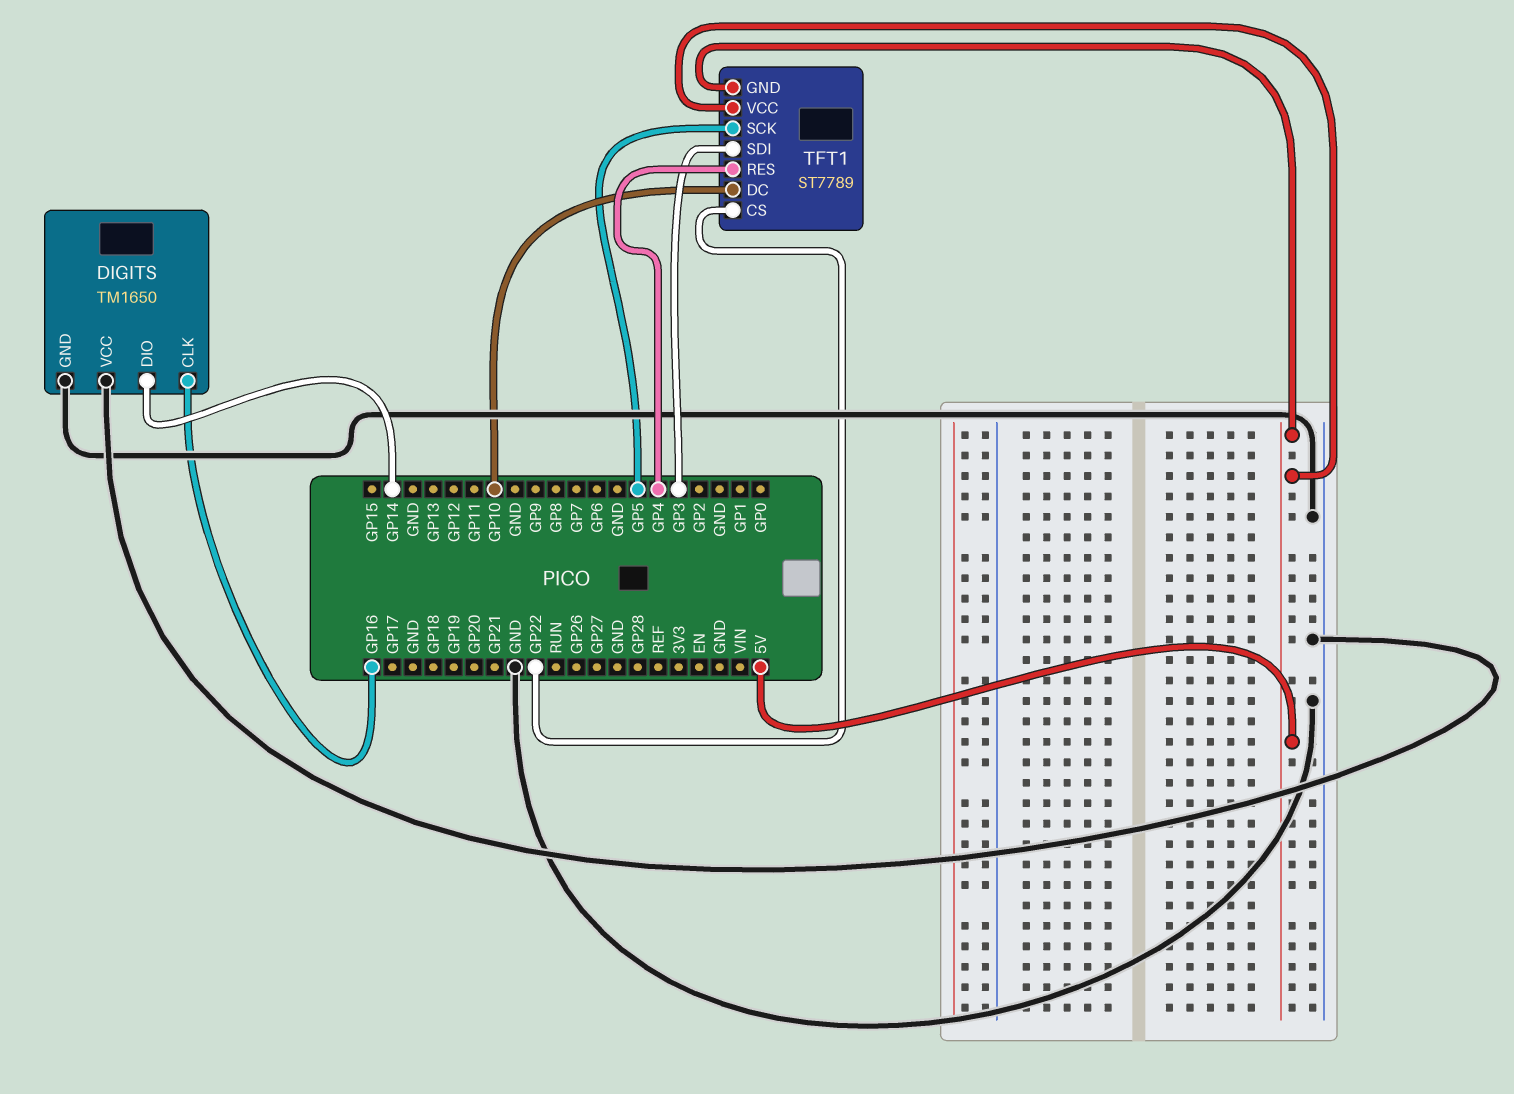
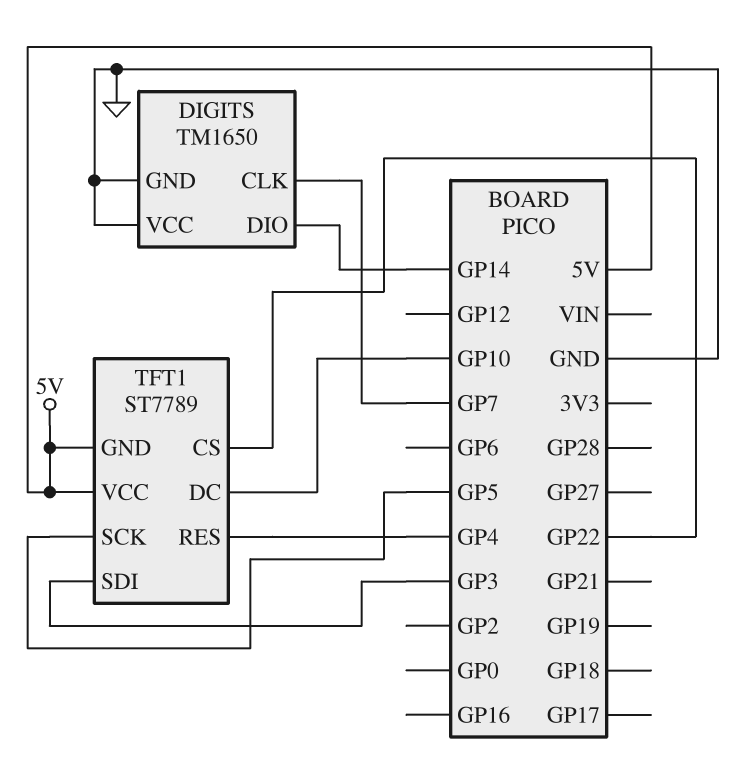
DIGITS pin CLK: GP16 -> GP7

